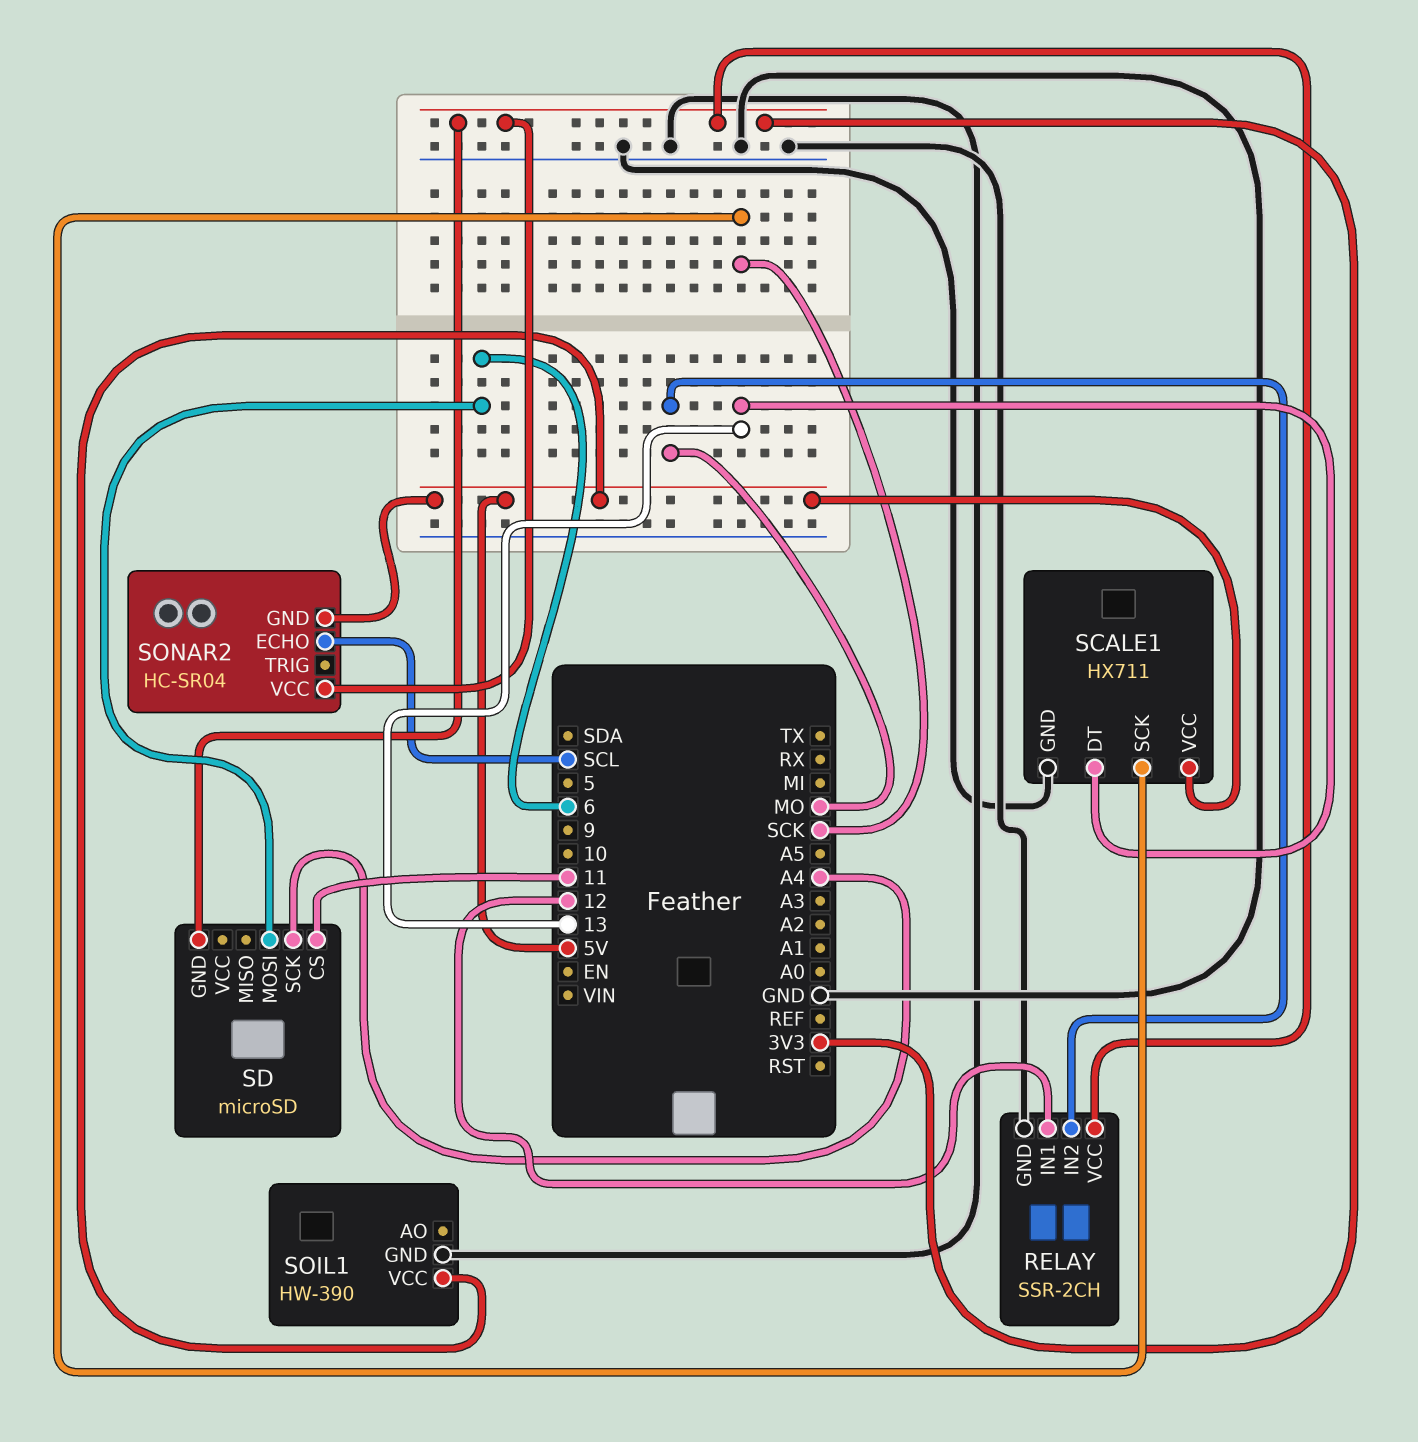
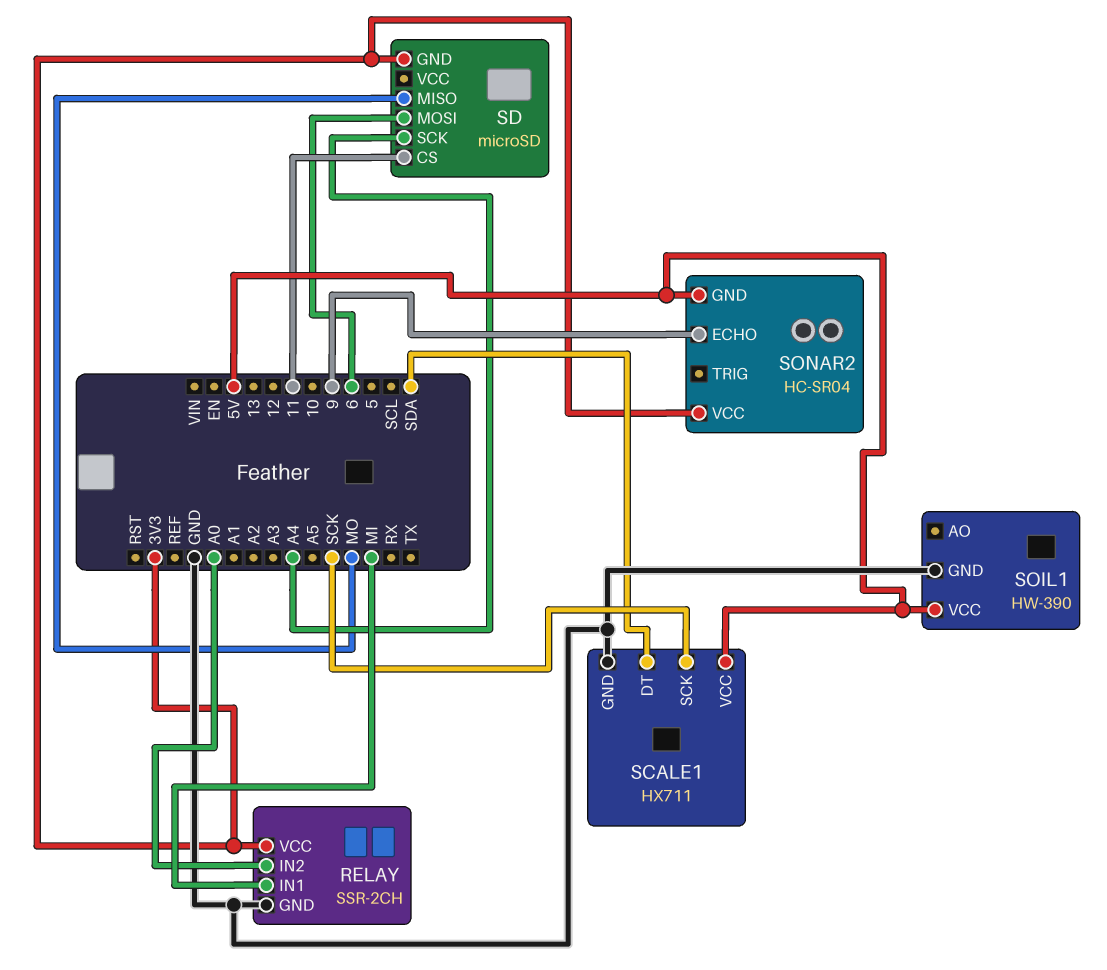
RELAY pin IN1: 12 -> MI
RELAY pin IN2: MO -> A0
SCALE1 pin DT: 13 -> SDA
SD pin MISO: none -> MO
SONAR2 pin ECHO: SCL -> 9

